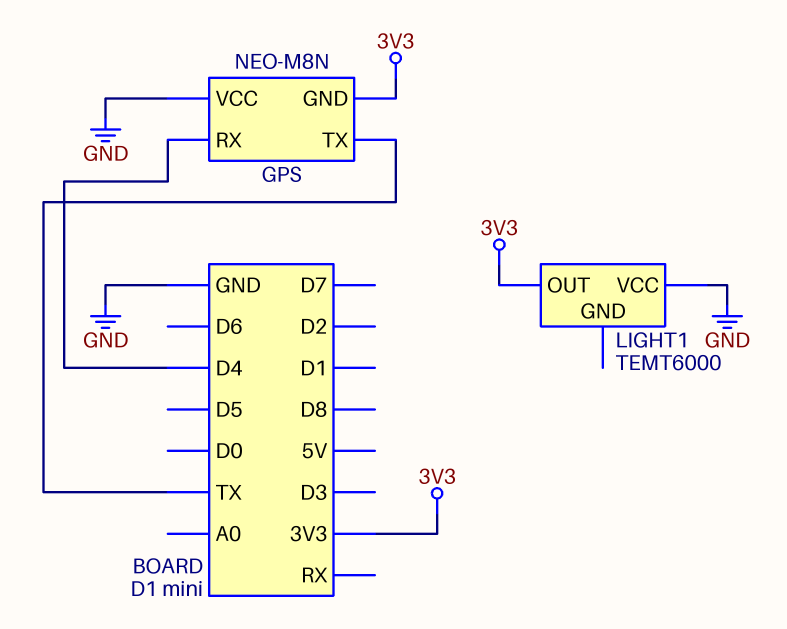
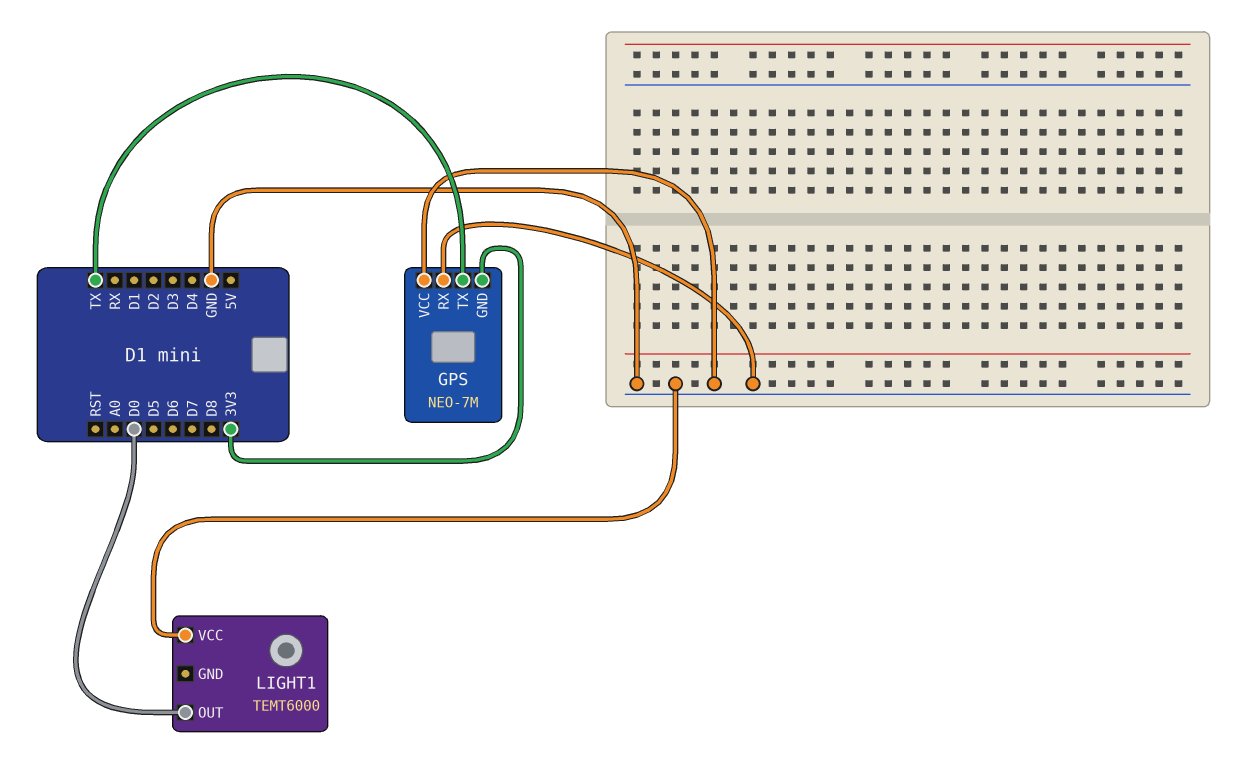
GPS: NEO-M8N -> NEO-7M
GPS pin RX: D4 -> GND
LIGHT1 pin OUT: 3V3 -> D0

